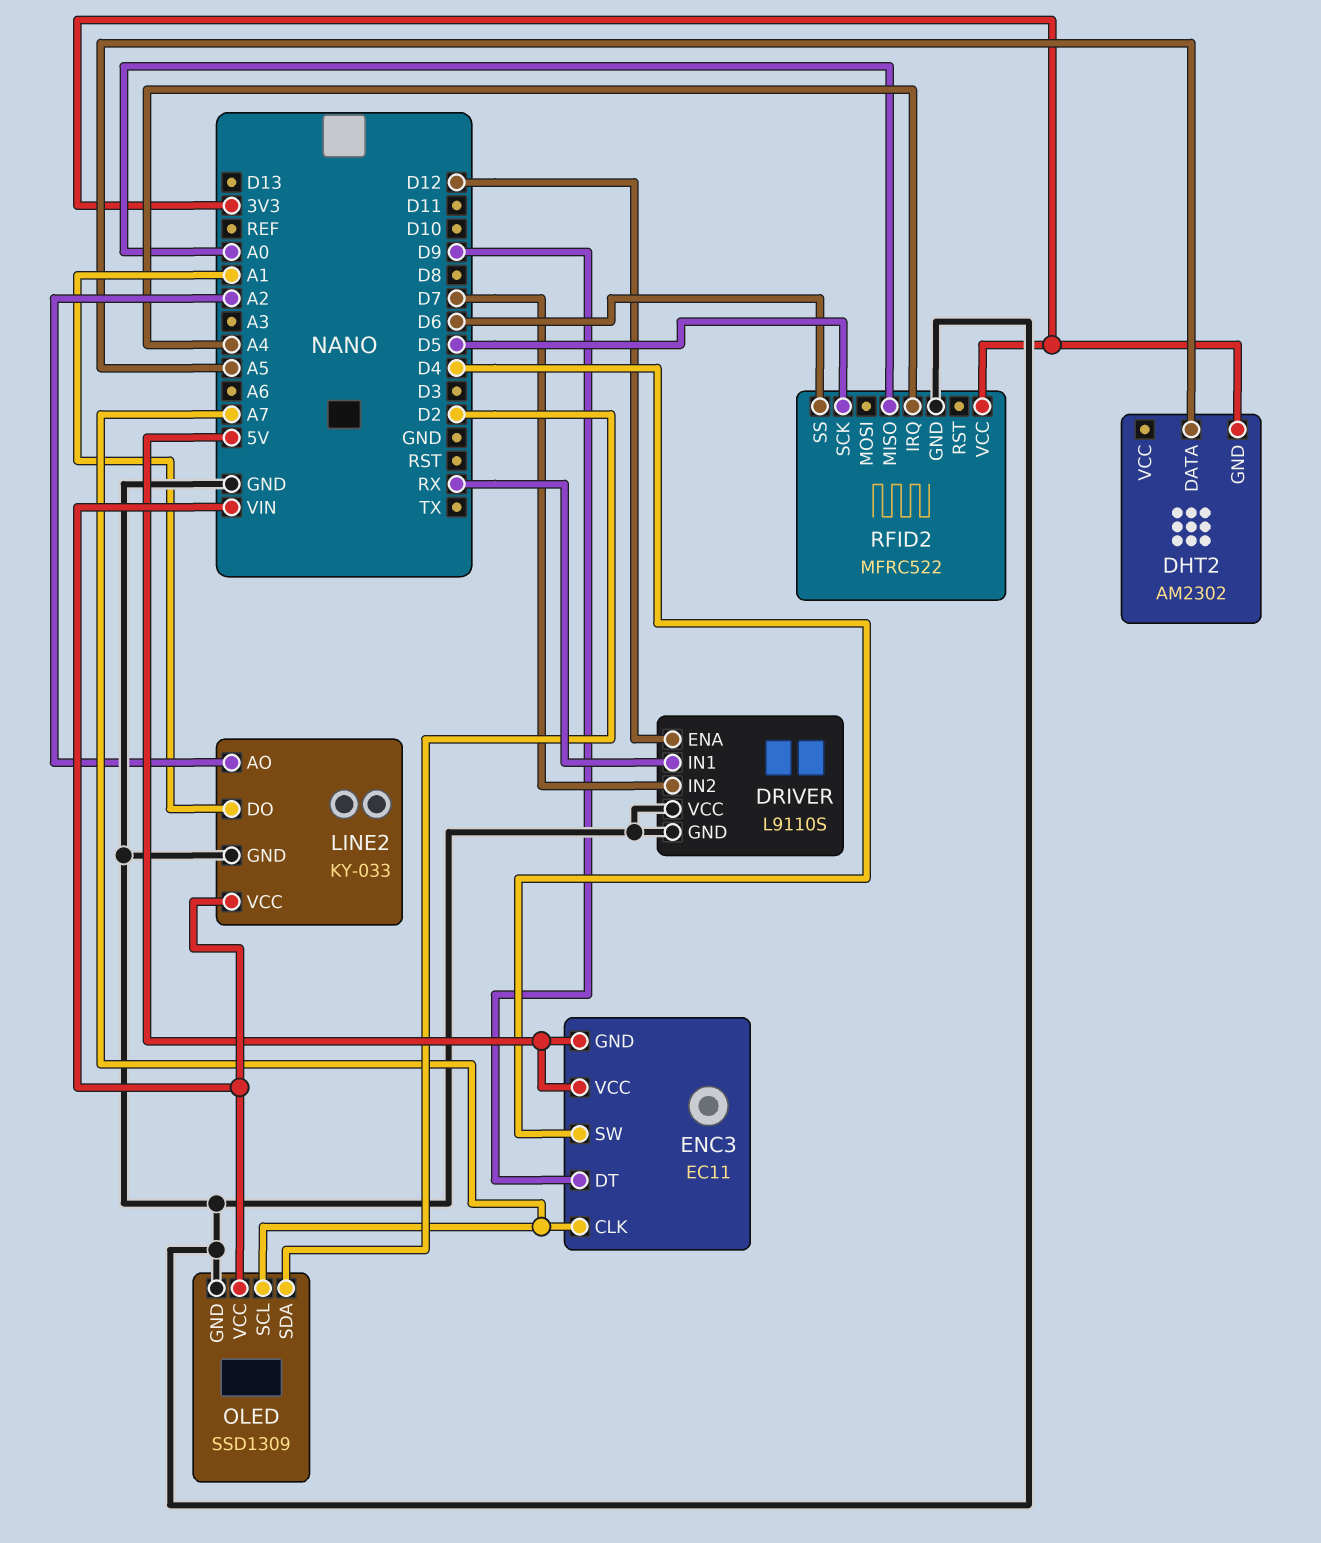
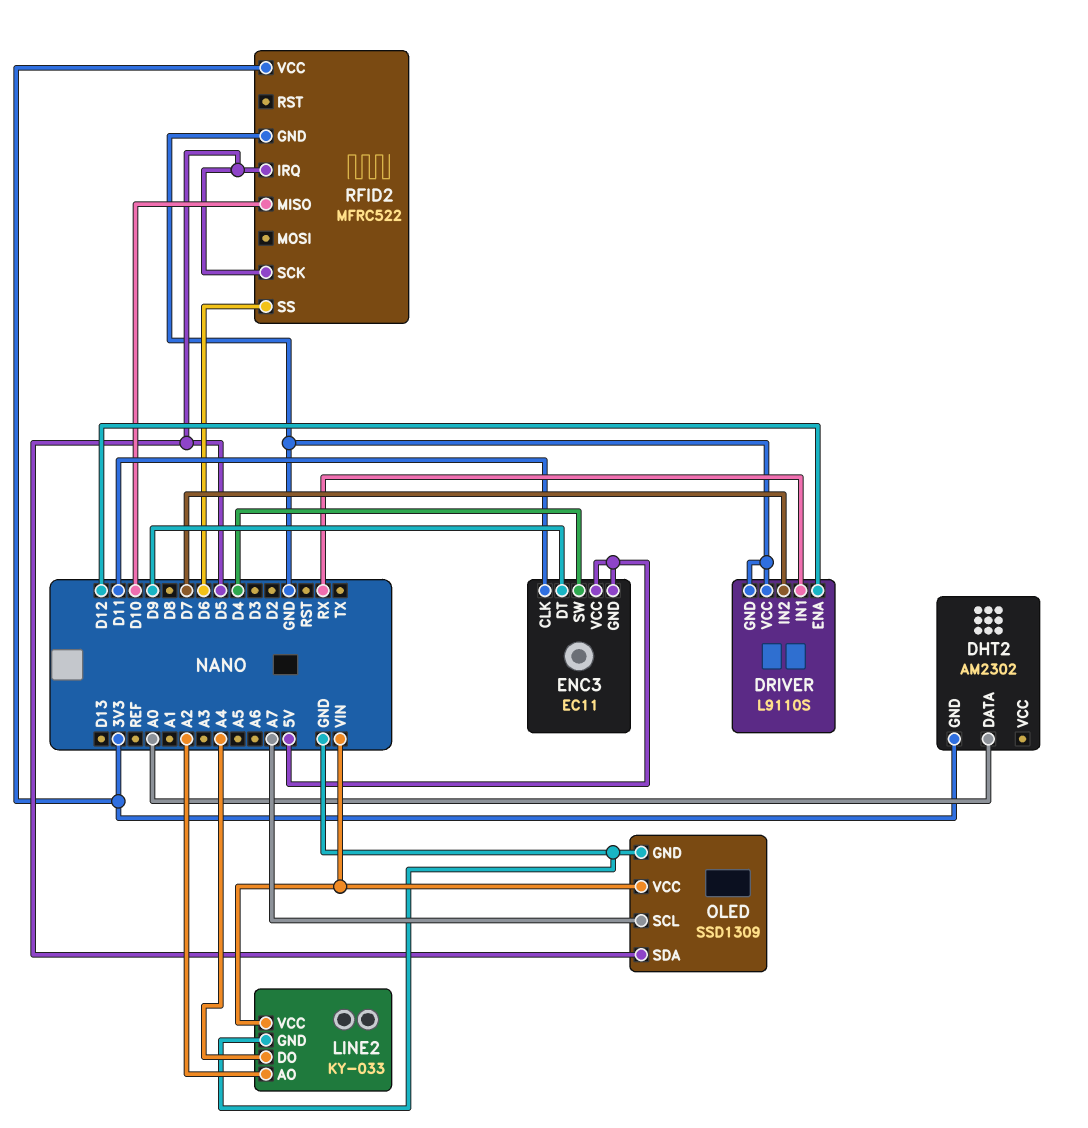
DHT2 pin DATA: A5 -> A0
ENC3 pin CLK: A7 -> D11
LINE2 pin DO: A1 -> A4
OLED pin SDA: D2 -> D5
RFID2 pin IRQ: A4 -> D5
RFID2 pin MISO: A0 -> D10

